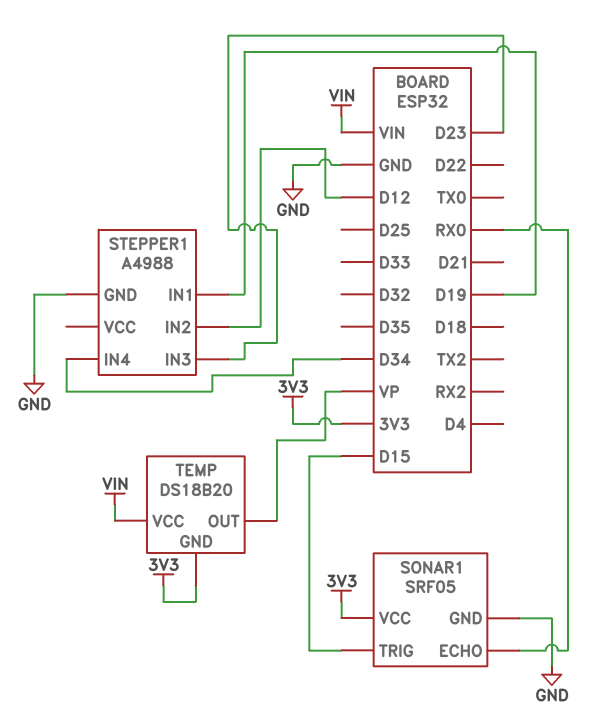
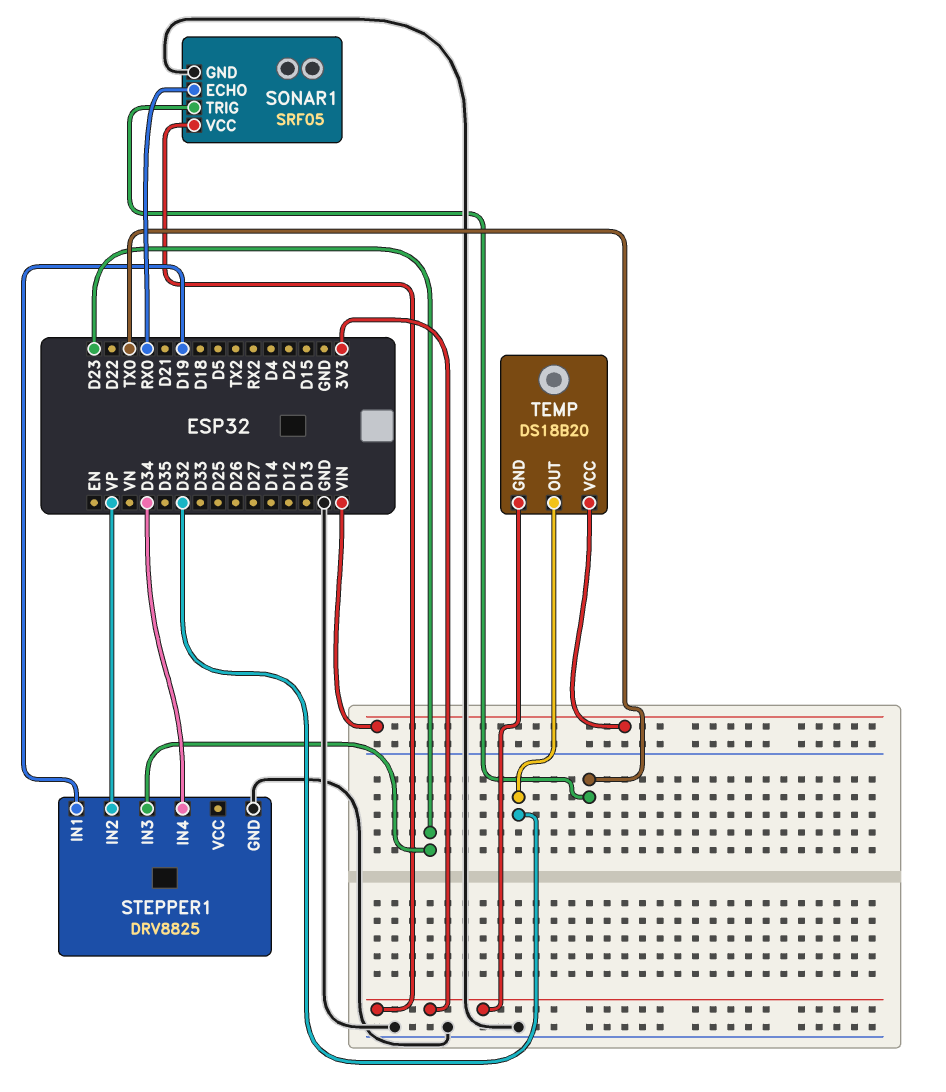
SONAR1 pin TRIG: D15 -> TX0
STEPPER1: A4988 -> DRV8825
STEPPER1 pin IN2: D12 -> VP
TEMP pin OUT: VP -> D32

